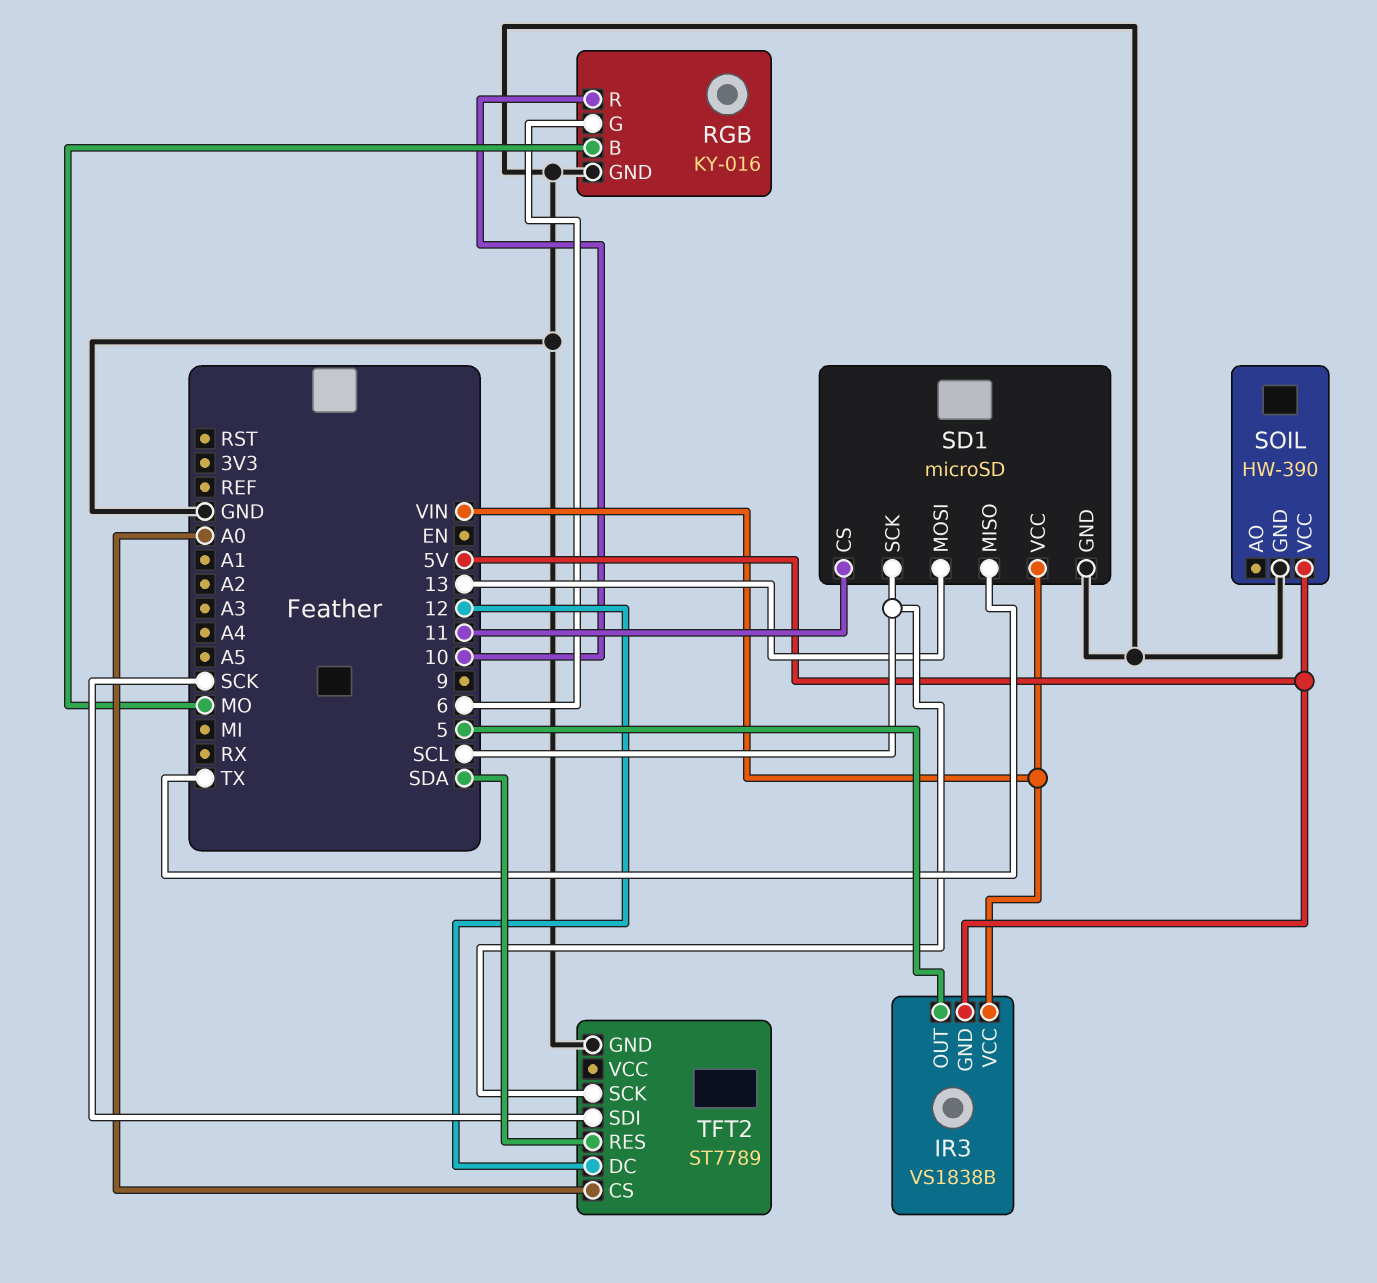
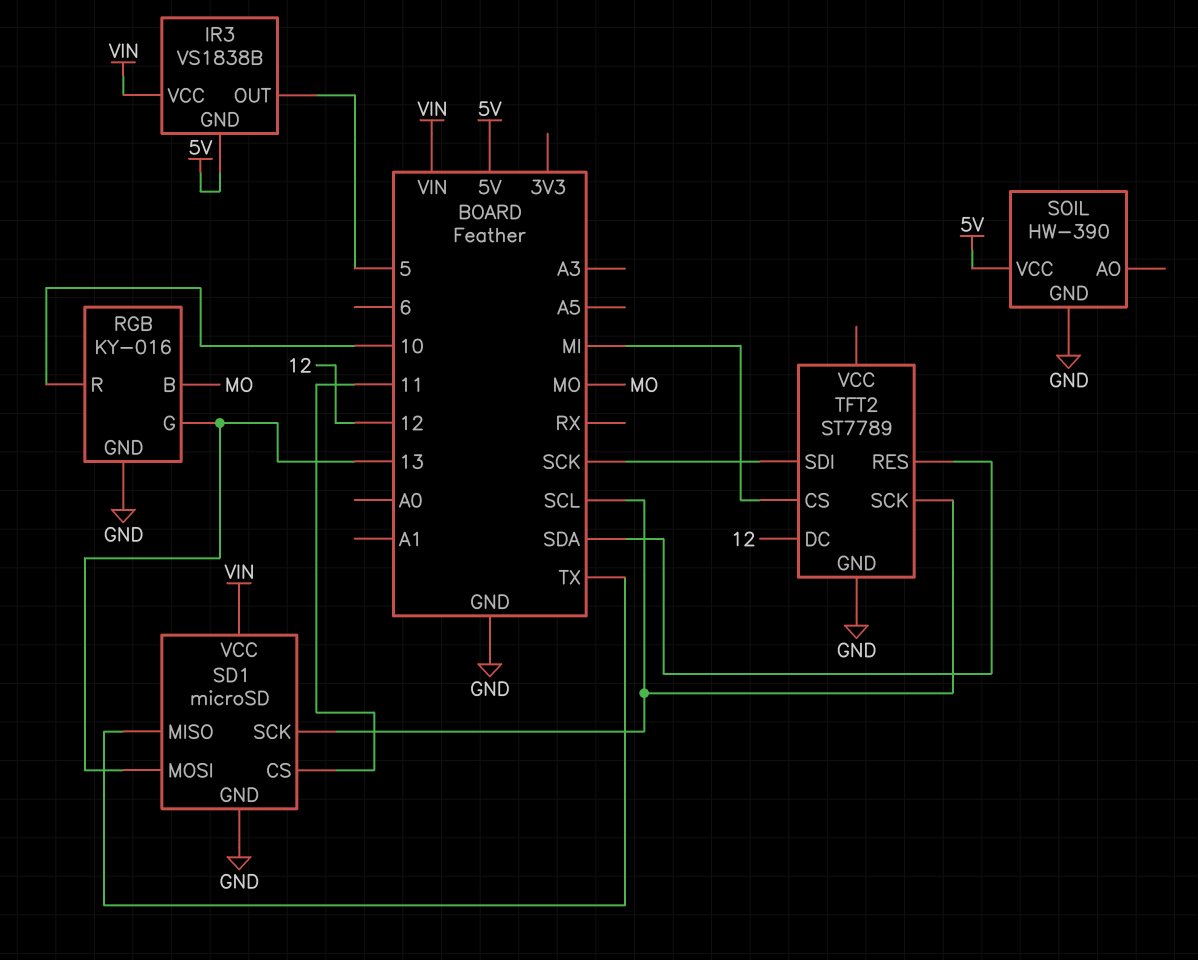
RGB pin G: 6 -> 13
TFT2 pin CS: A0 -> MI

